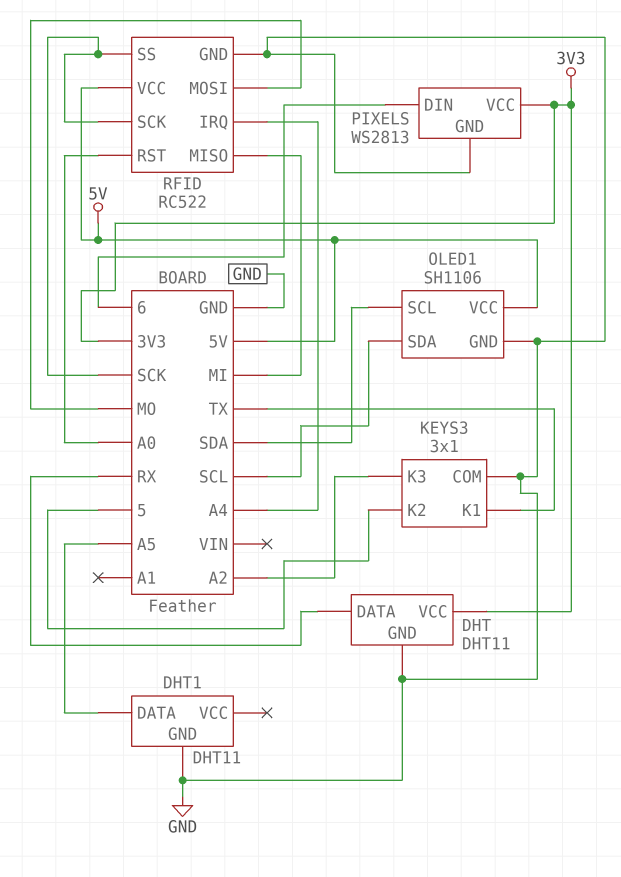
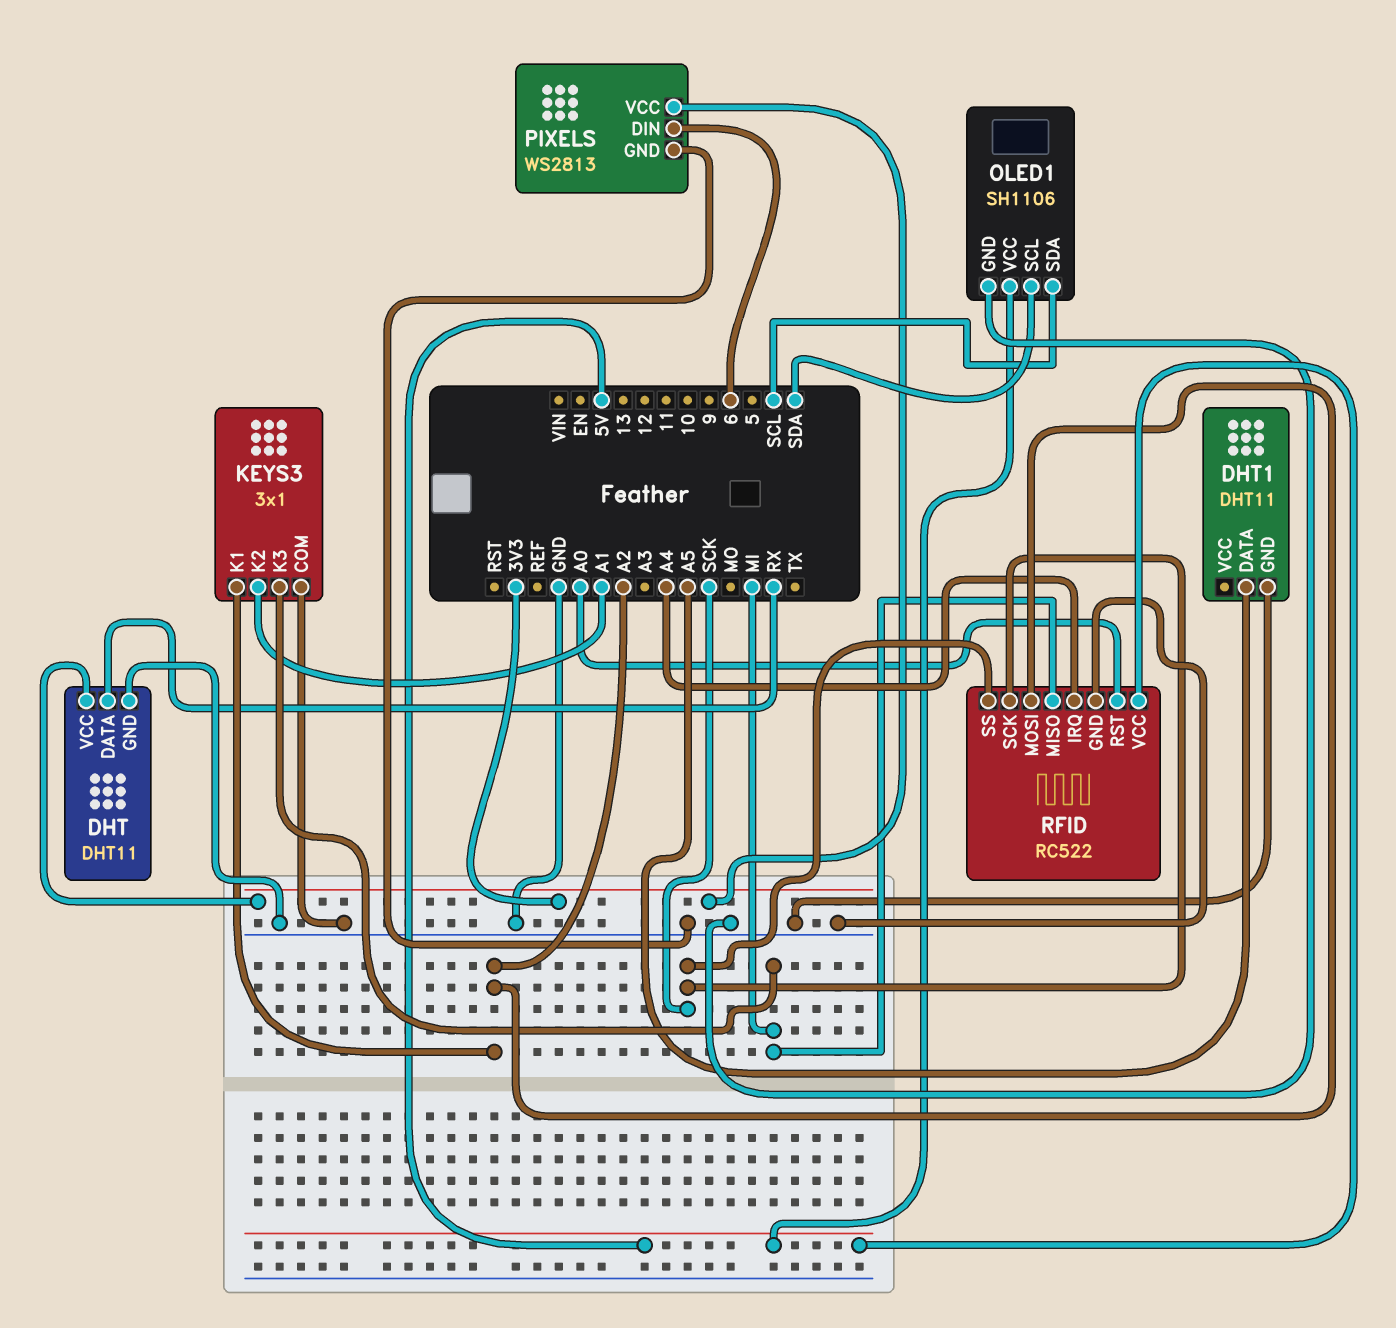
KEYS3 pin K1: TX -> A2
KEYS3 pin K2: 5 -> A1
KEYS3 pin K3: A2 -> MI
RFID pin MOSI: MO -> A2

